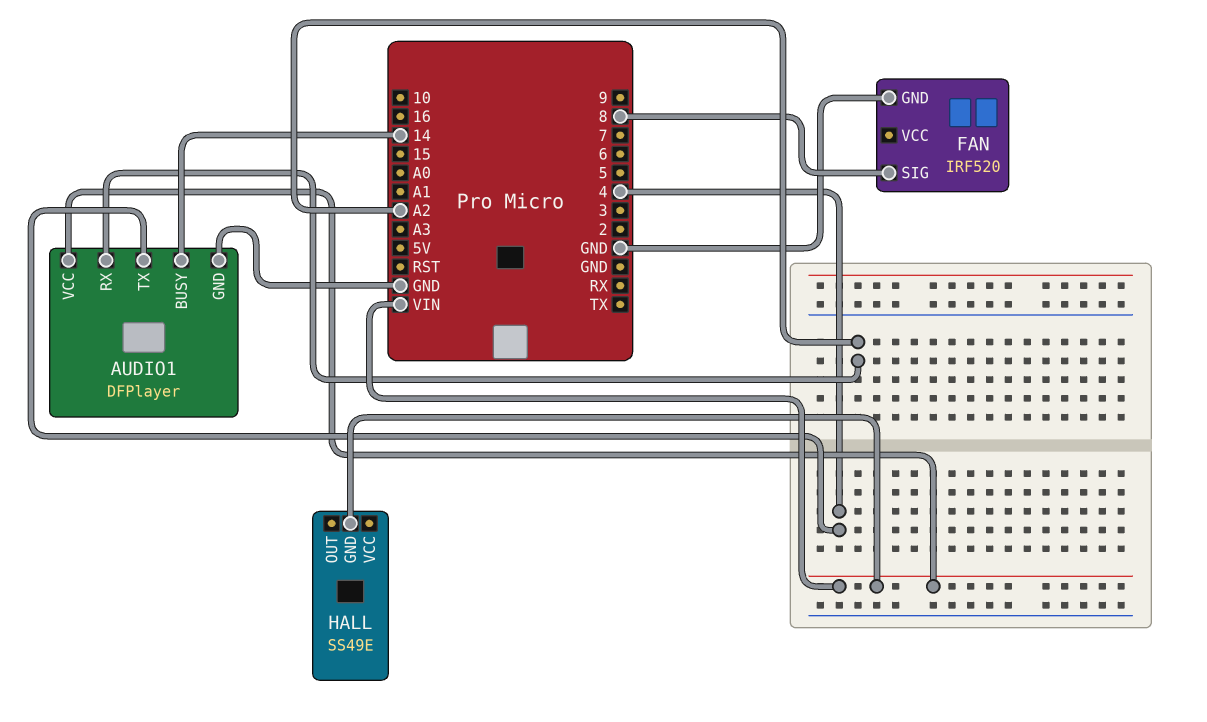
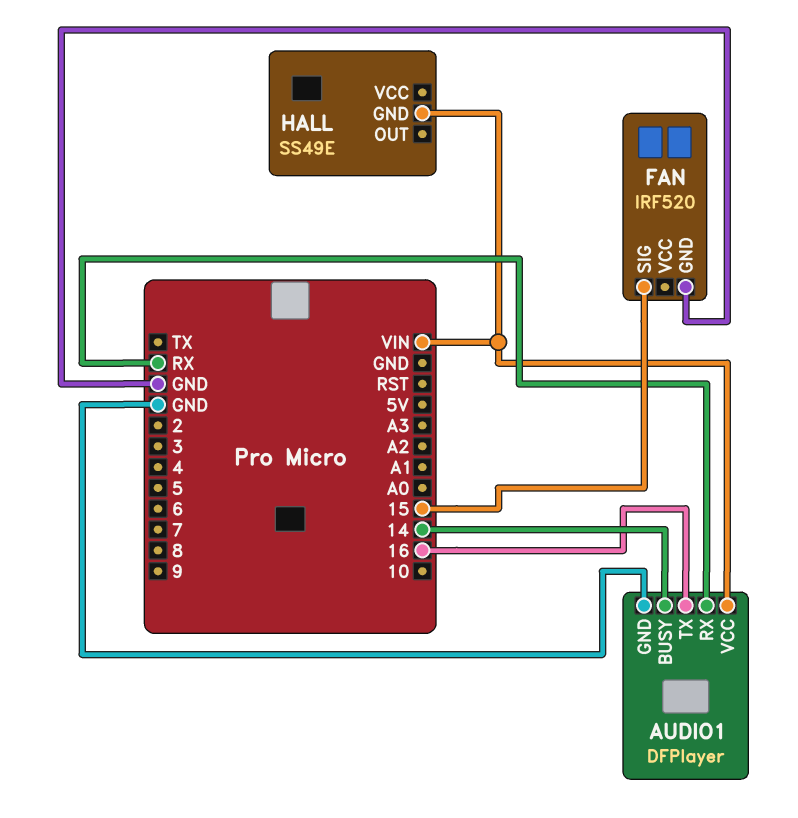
AUDIO1 pin RX: A2 -> RX
AUDIO1 pin TX: 4 -> 16
FAN pin SIG: 8 -> 15

